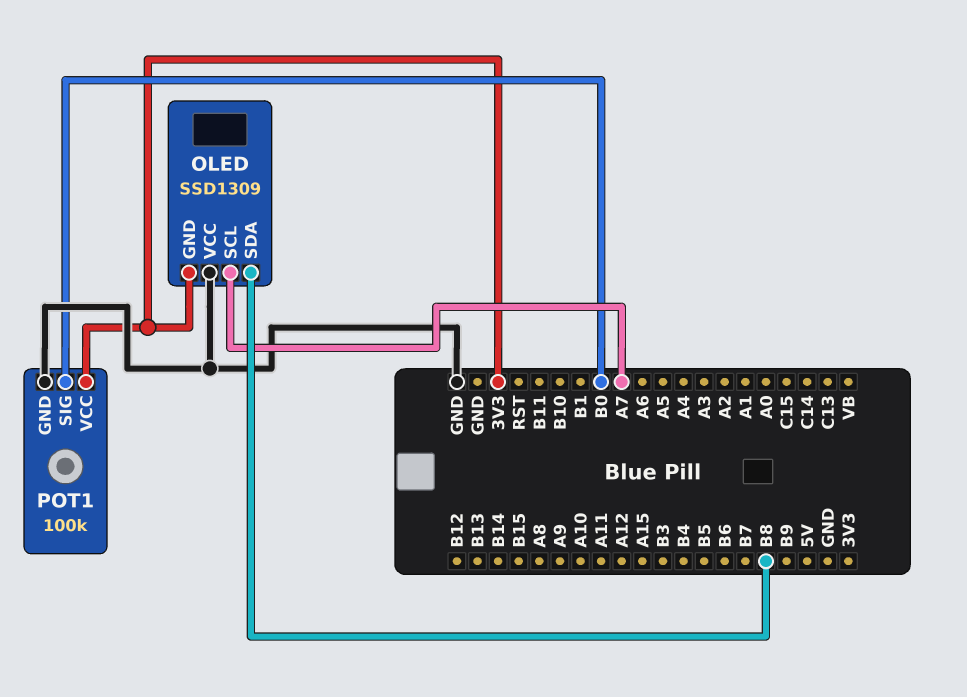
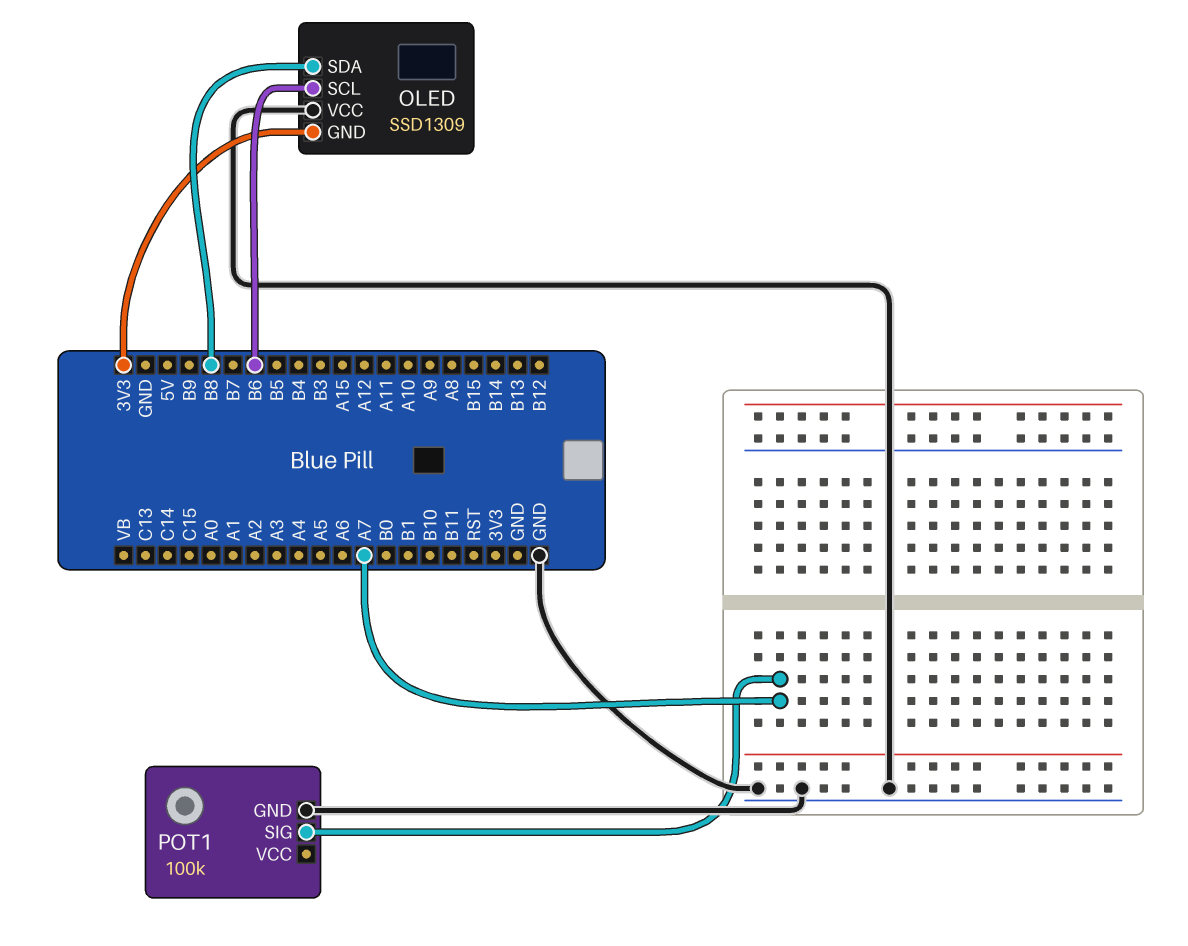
OLED pin SCL: A7 -> B6
POT1 pin SIG: B0 -> A7
POT1 pin VCC: 3V3 -> none

